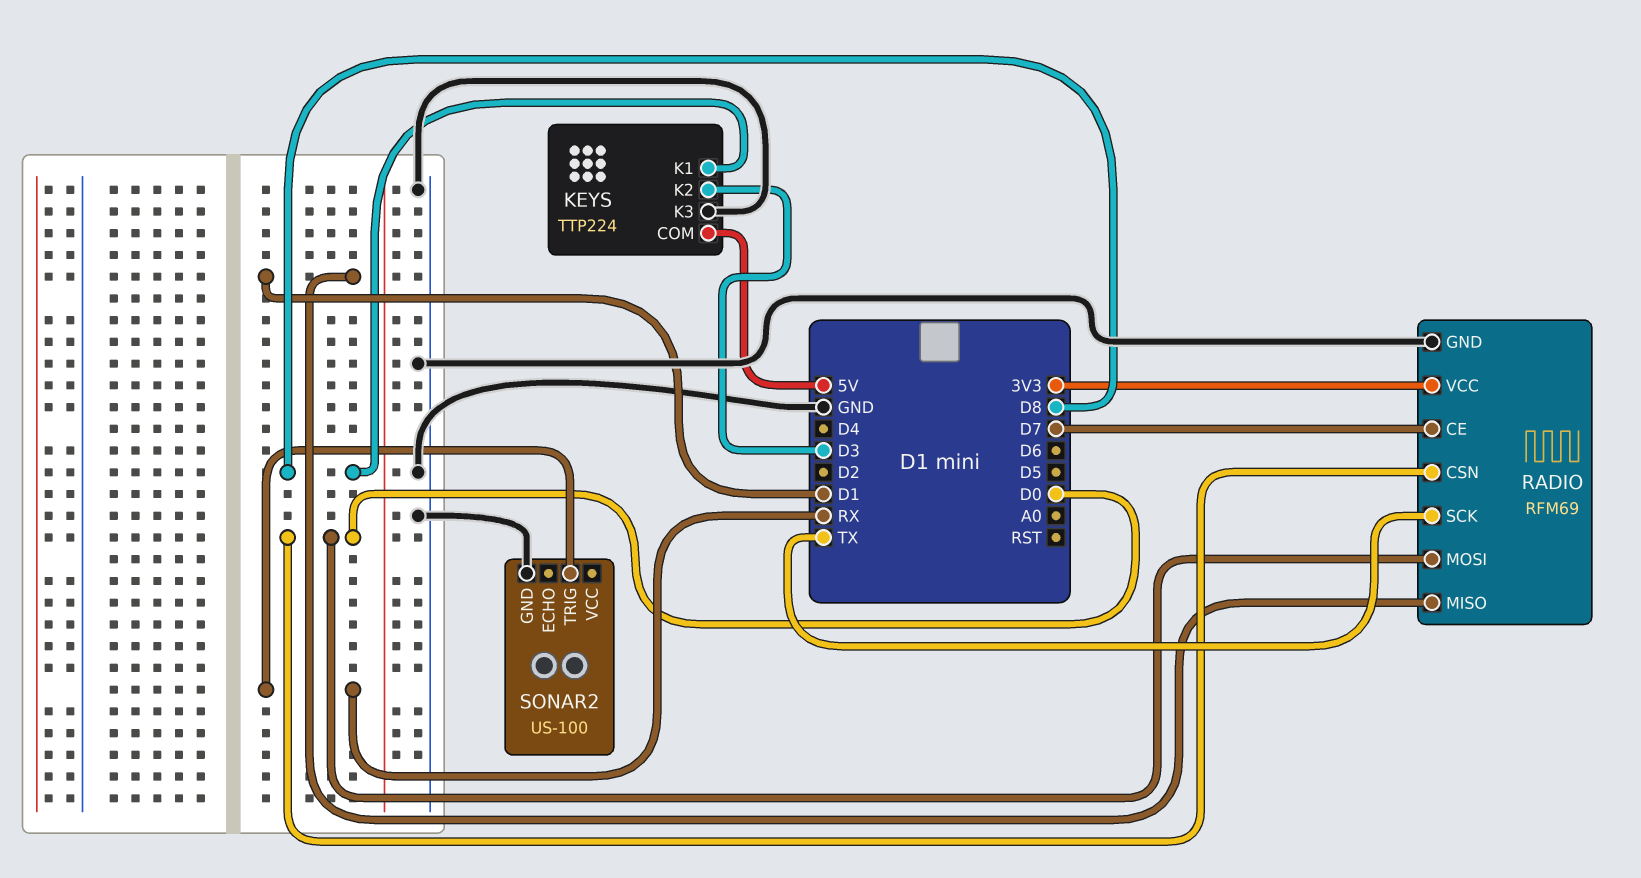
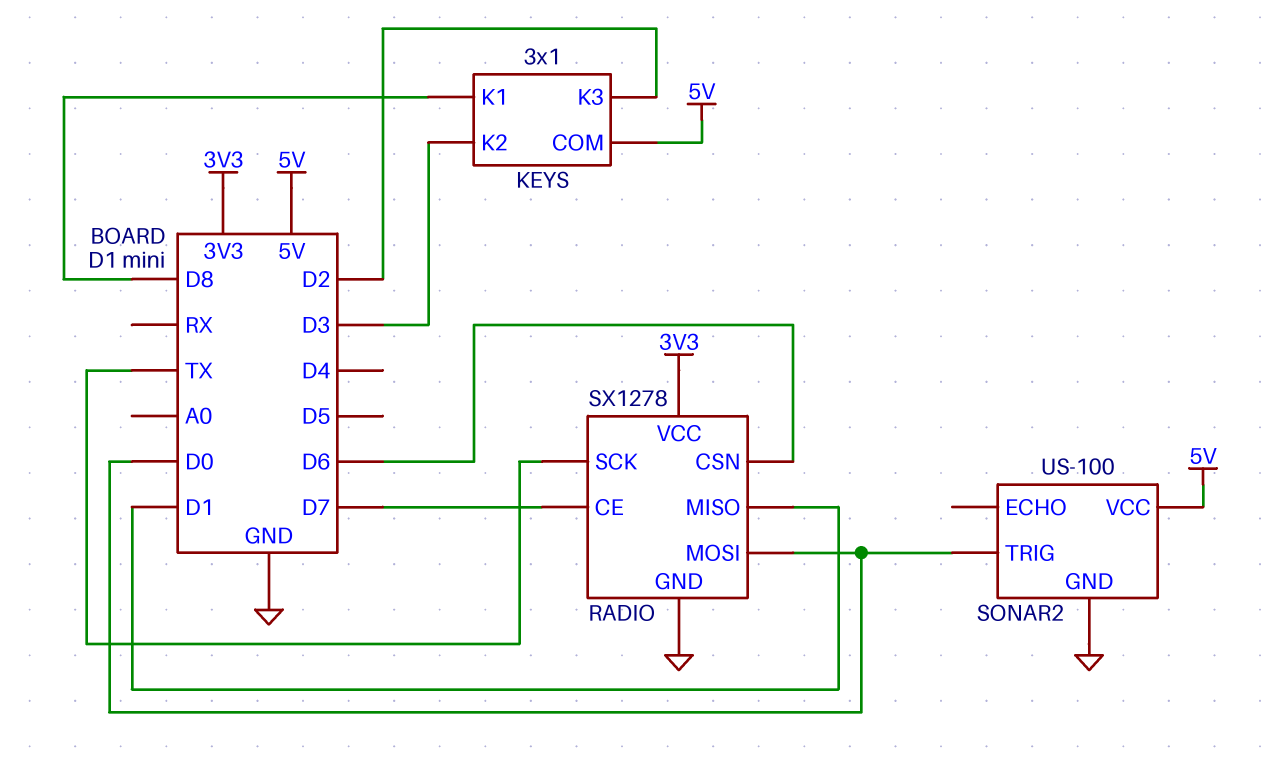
KEYS: TTP224 -> 3x1
KEYS pin K3: GND -> D2
RADIO: RFM69 -> SX1278
RADIO pin CSN: D0 -> D6
SONAR2 pin TRIG: RX -> D0
SONAR2 pin VCC: none -> 5V

